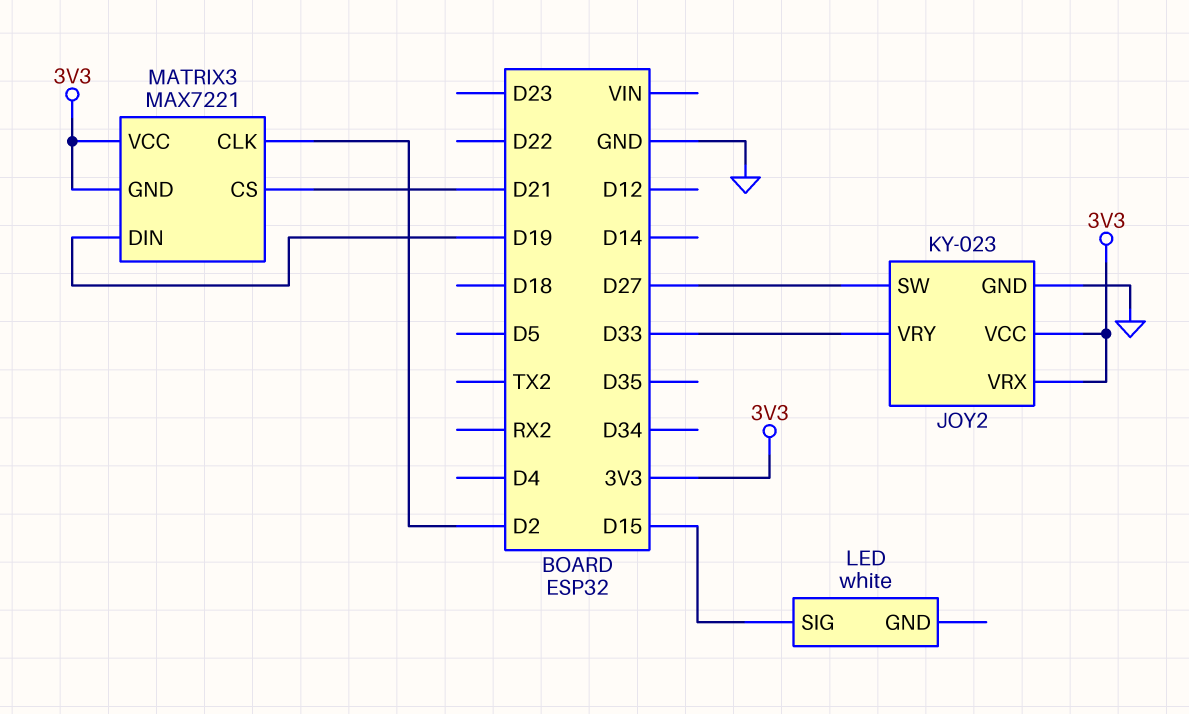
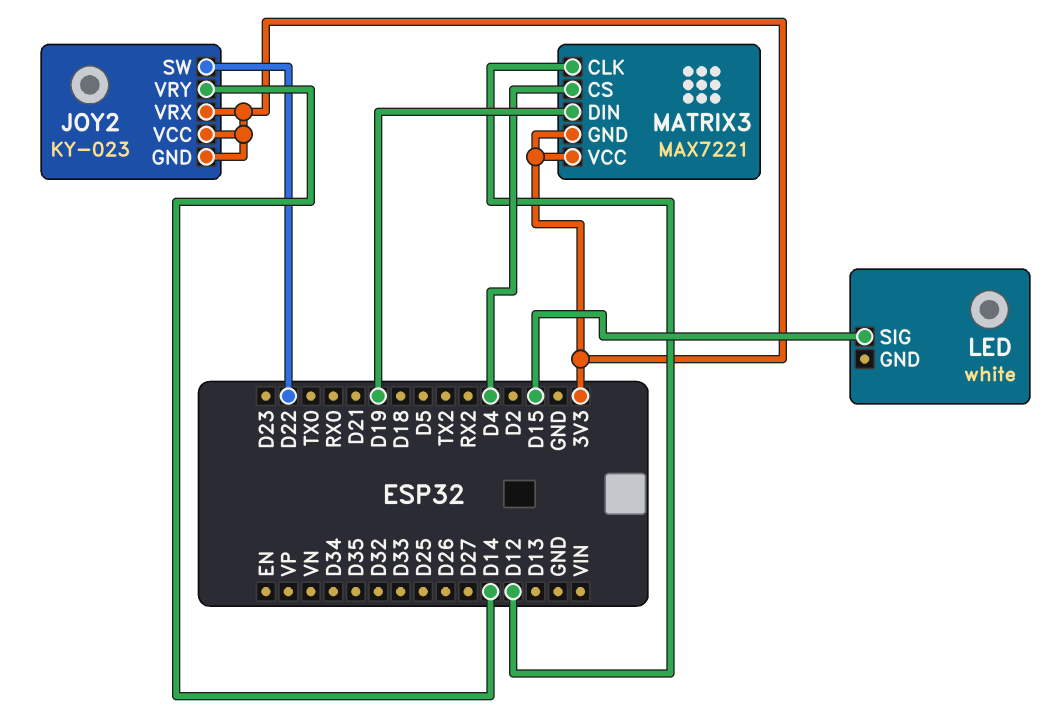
JOY2 pin GND: GND -> 3V3
JOY2 pin SW: D27 -> D22
JOY2 pin VRY: D33 -> D14
MATRIX3 pin CLK: D2 -> D12
MATRIX3 pin CS: D21 -> D4

